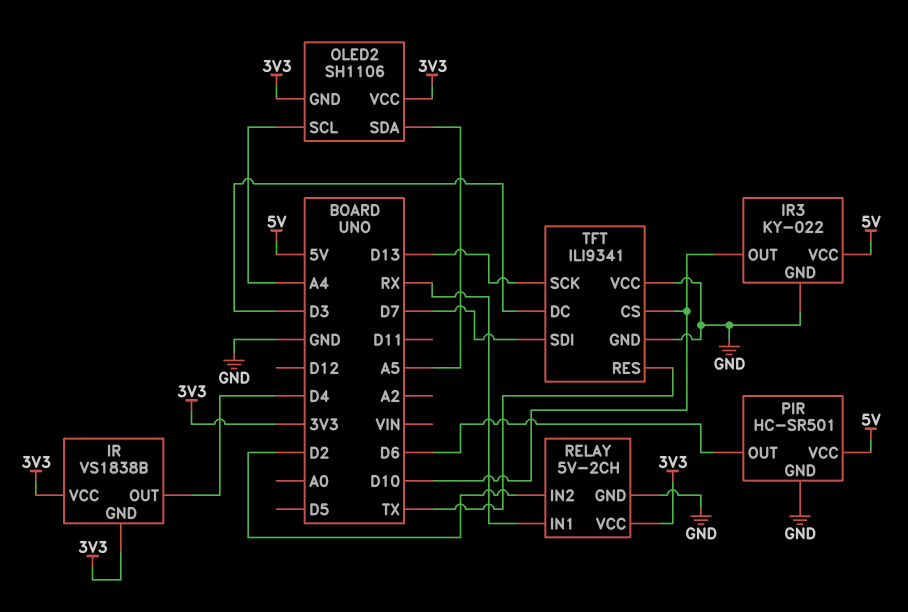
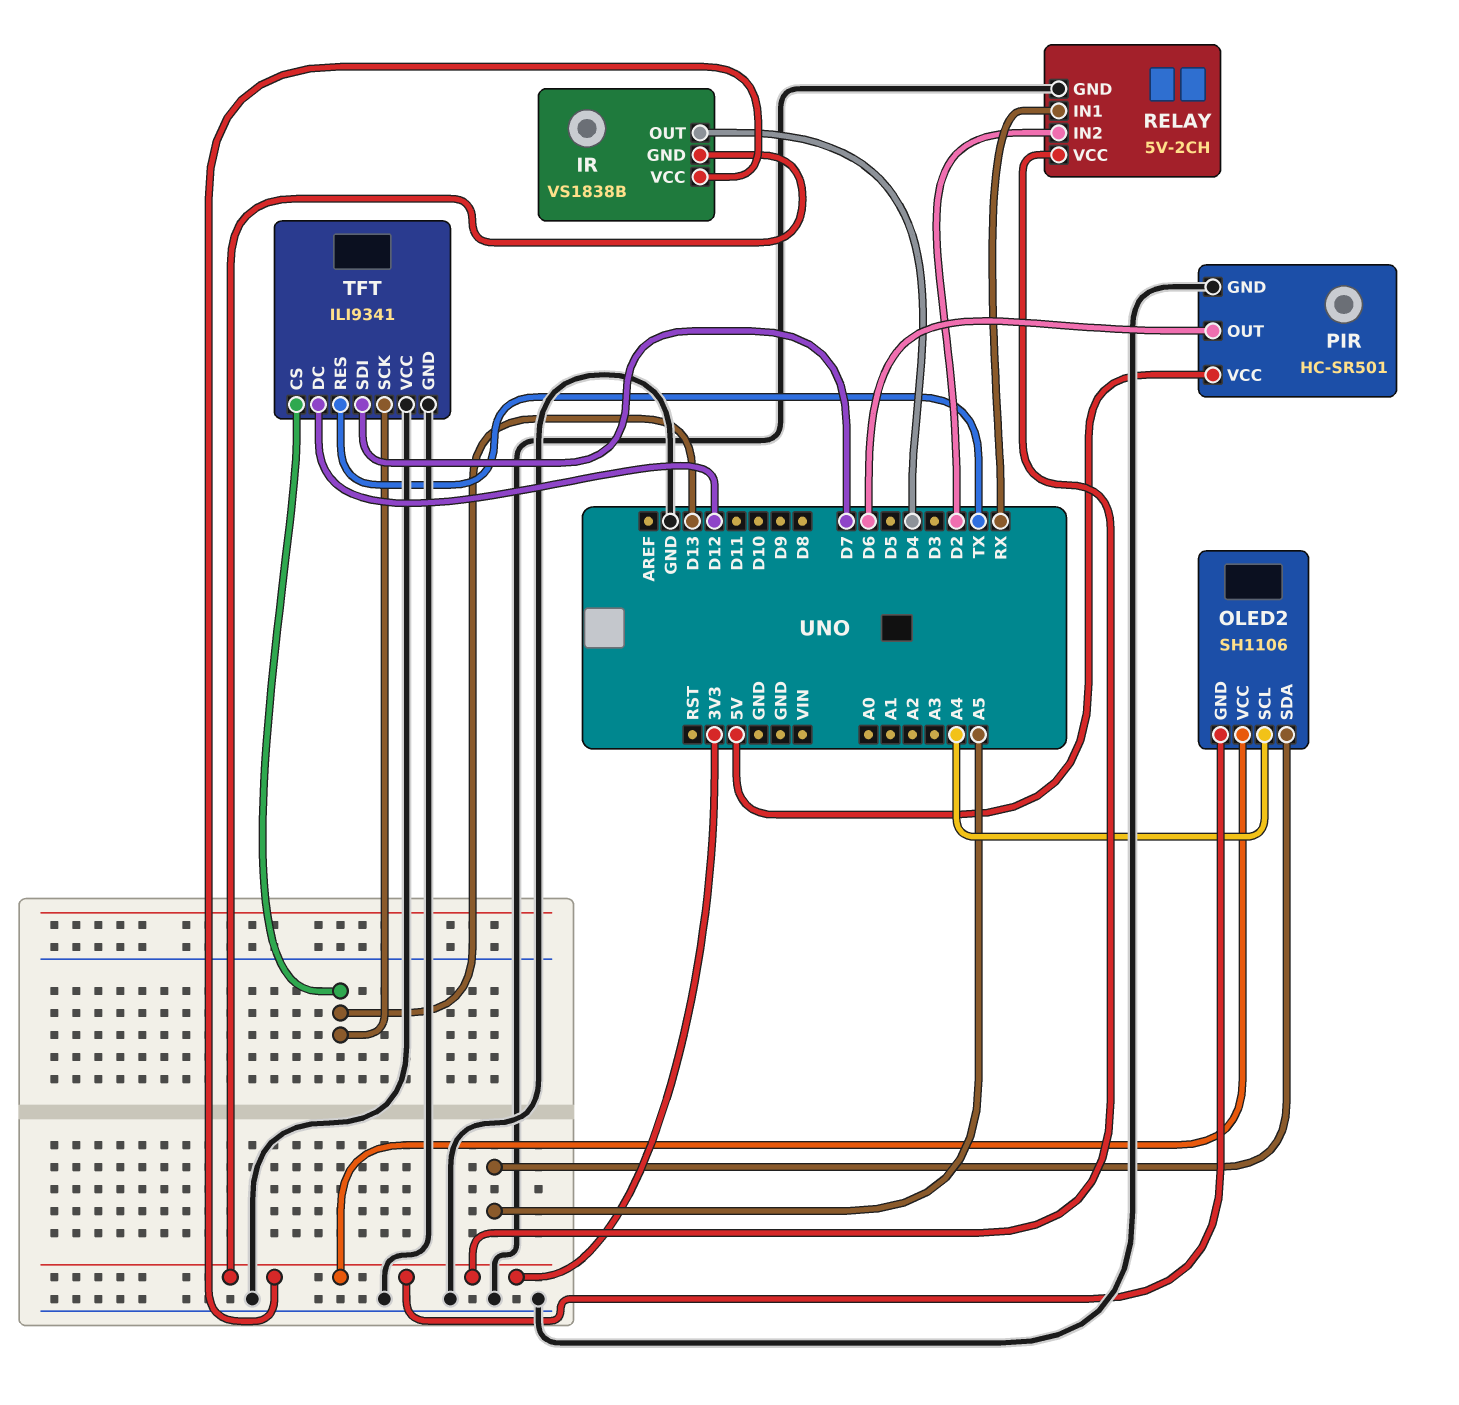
IR3: KY-022 -> none
IR3 pin GND: GND -> none
IR3 pin OUT: D10 -> none
IR3 pin VCC: 5V -> none
TFT pin CS: D10 -> D13
TFT pin DC: D3 -> D12

